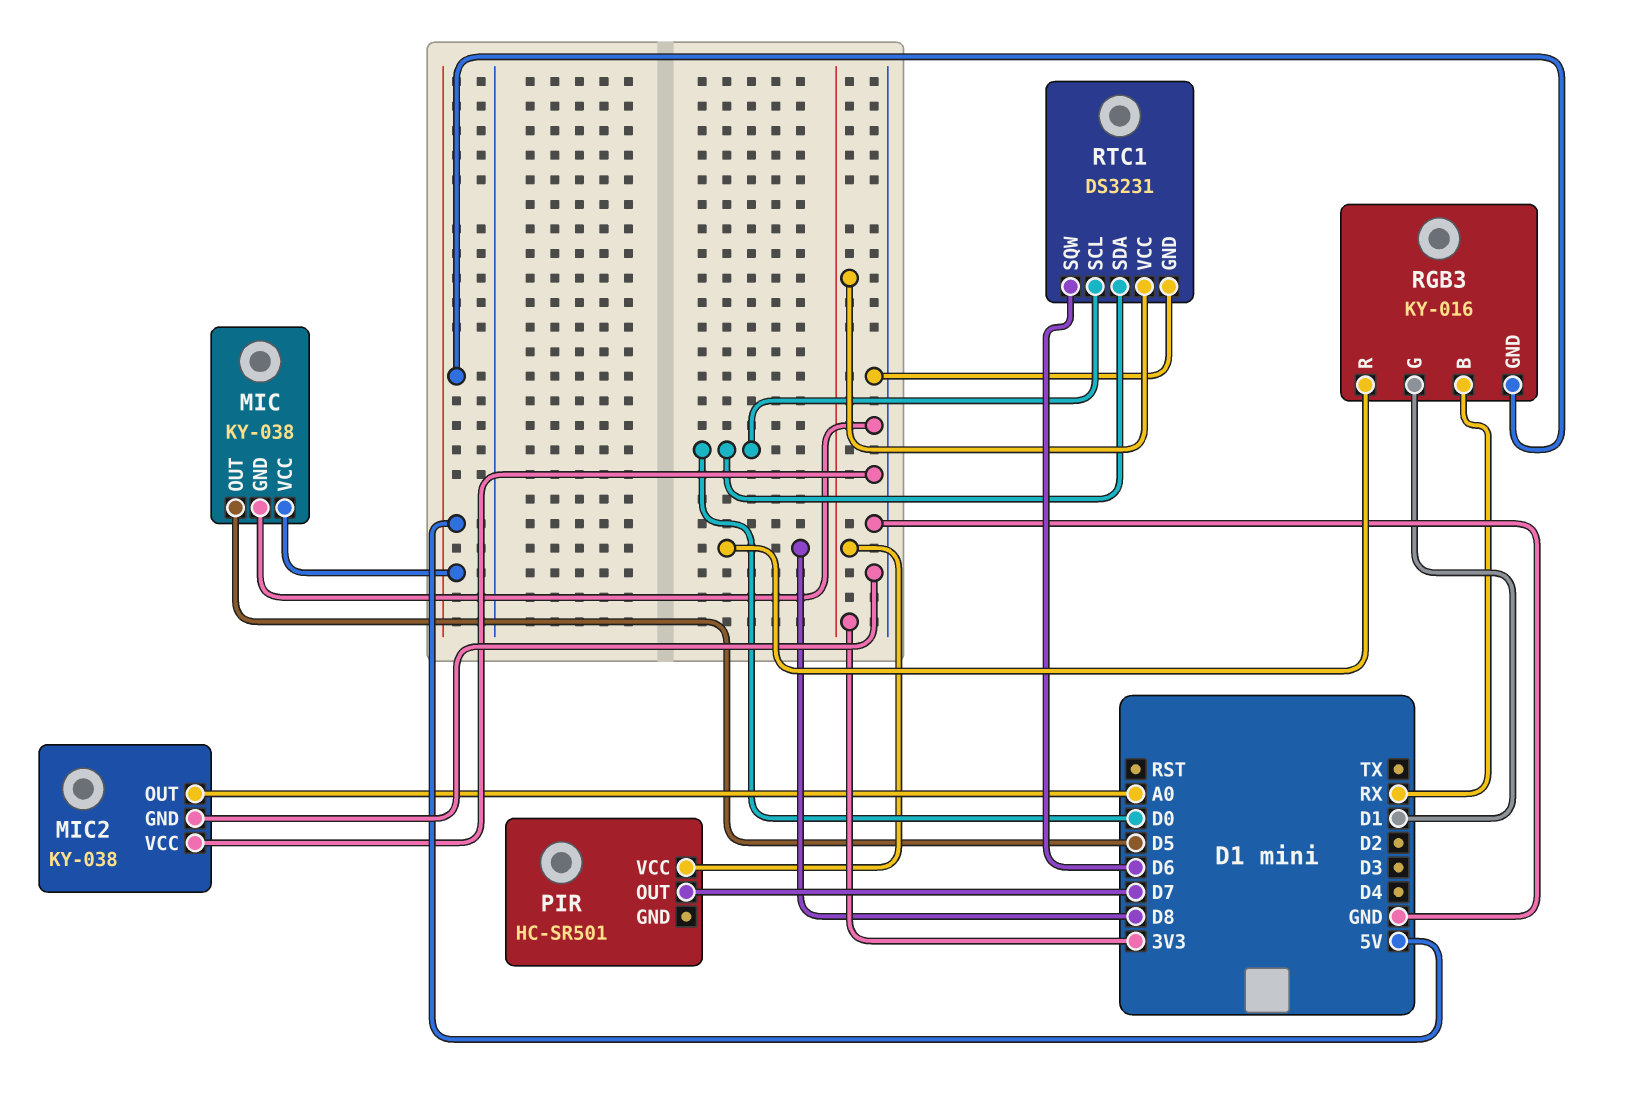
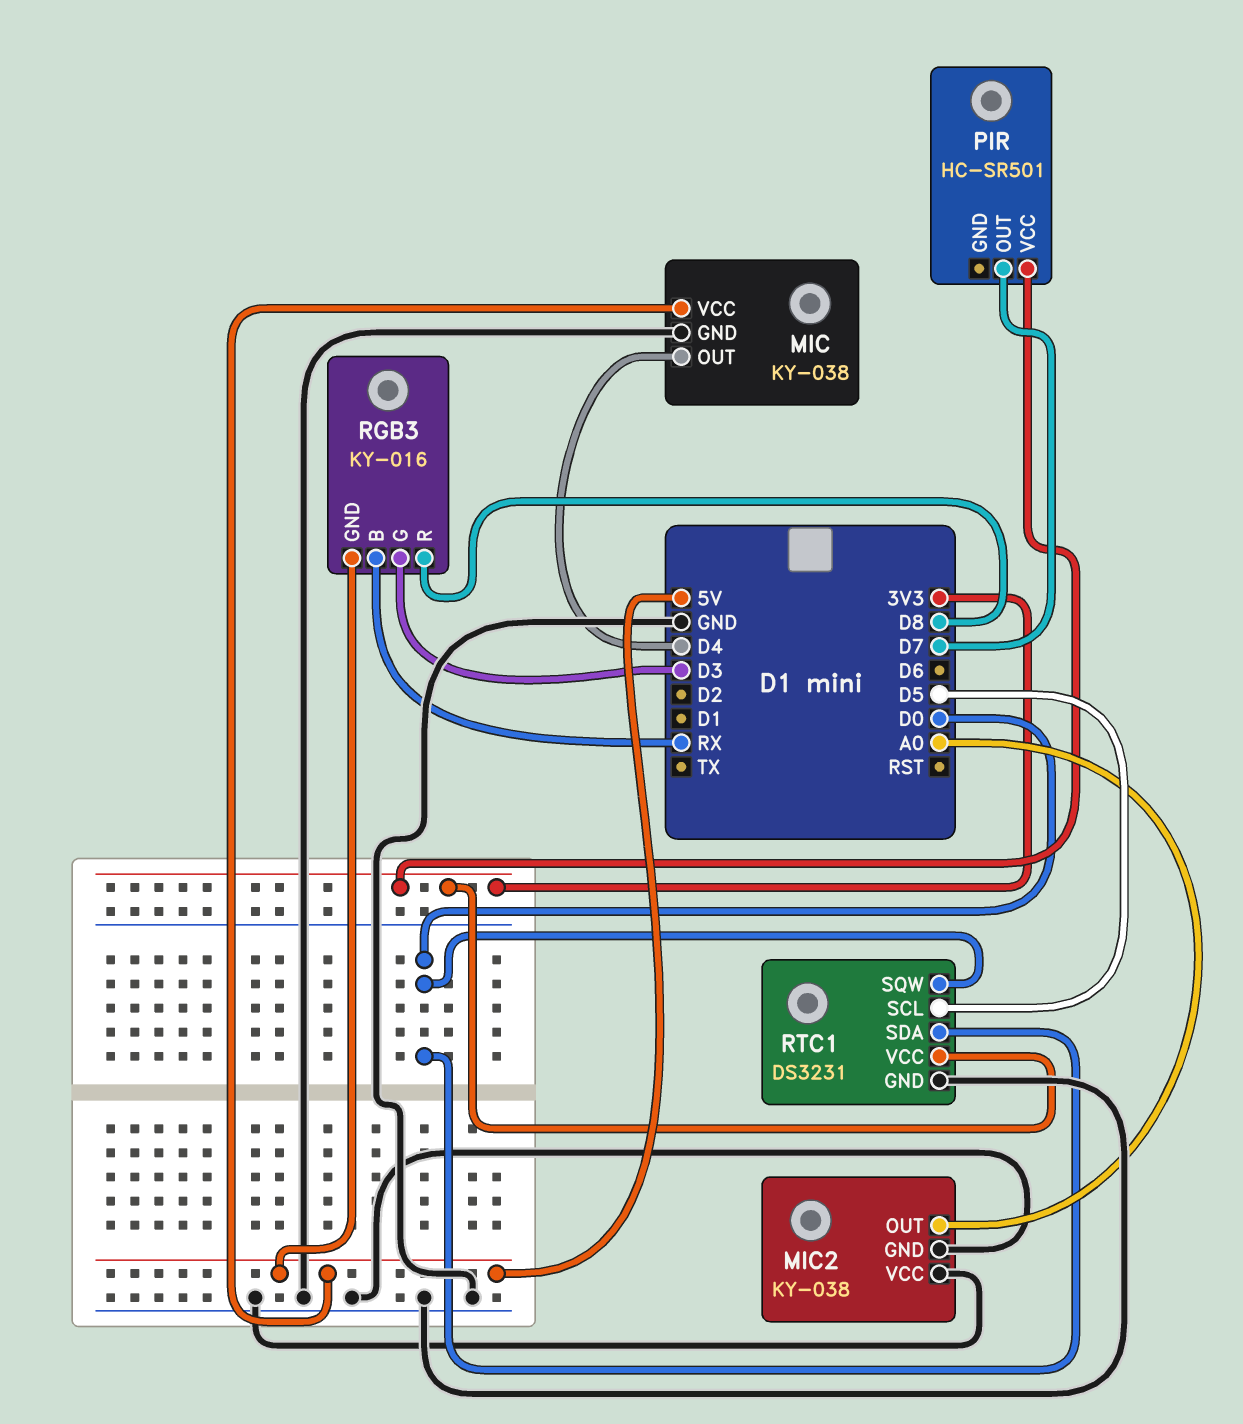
MIC pin OUT: D5 -> D4
RGB3 pin G: D1 -> D3
RTC1 pin SCL: D0 -> D5
RTC1 pin SQW: D6 -> D0

